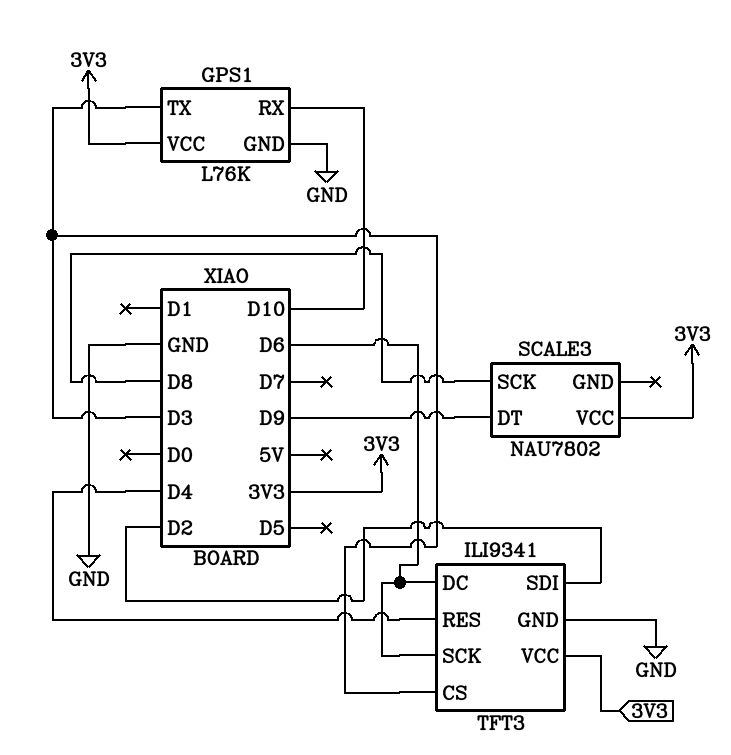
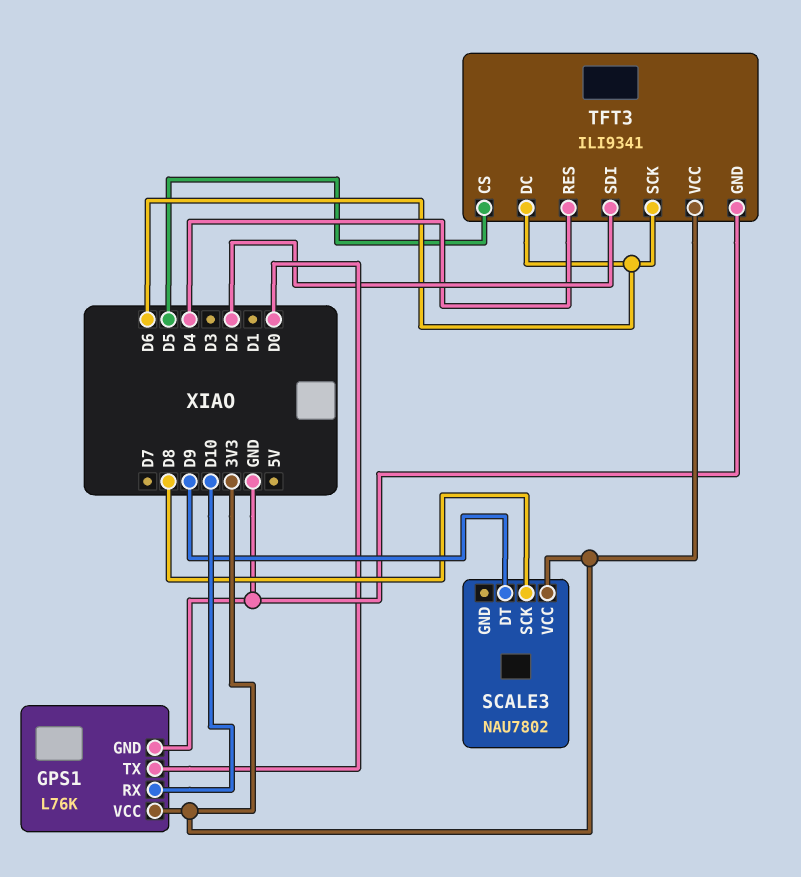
GPS1 pin TX: D3 -> D0
TFT3 pin CS: D3 -> D5

